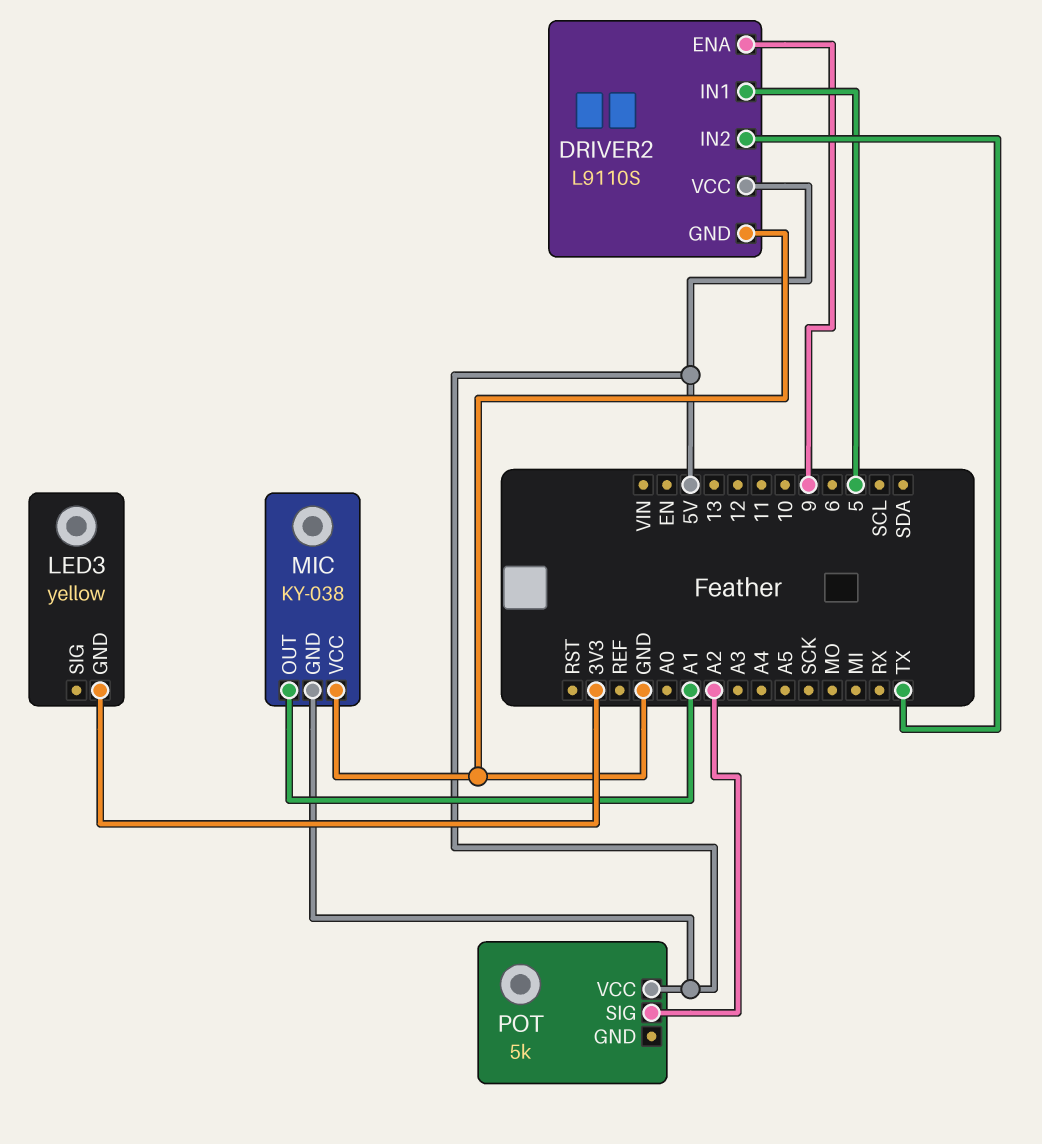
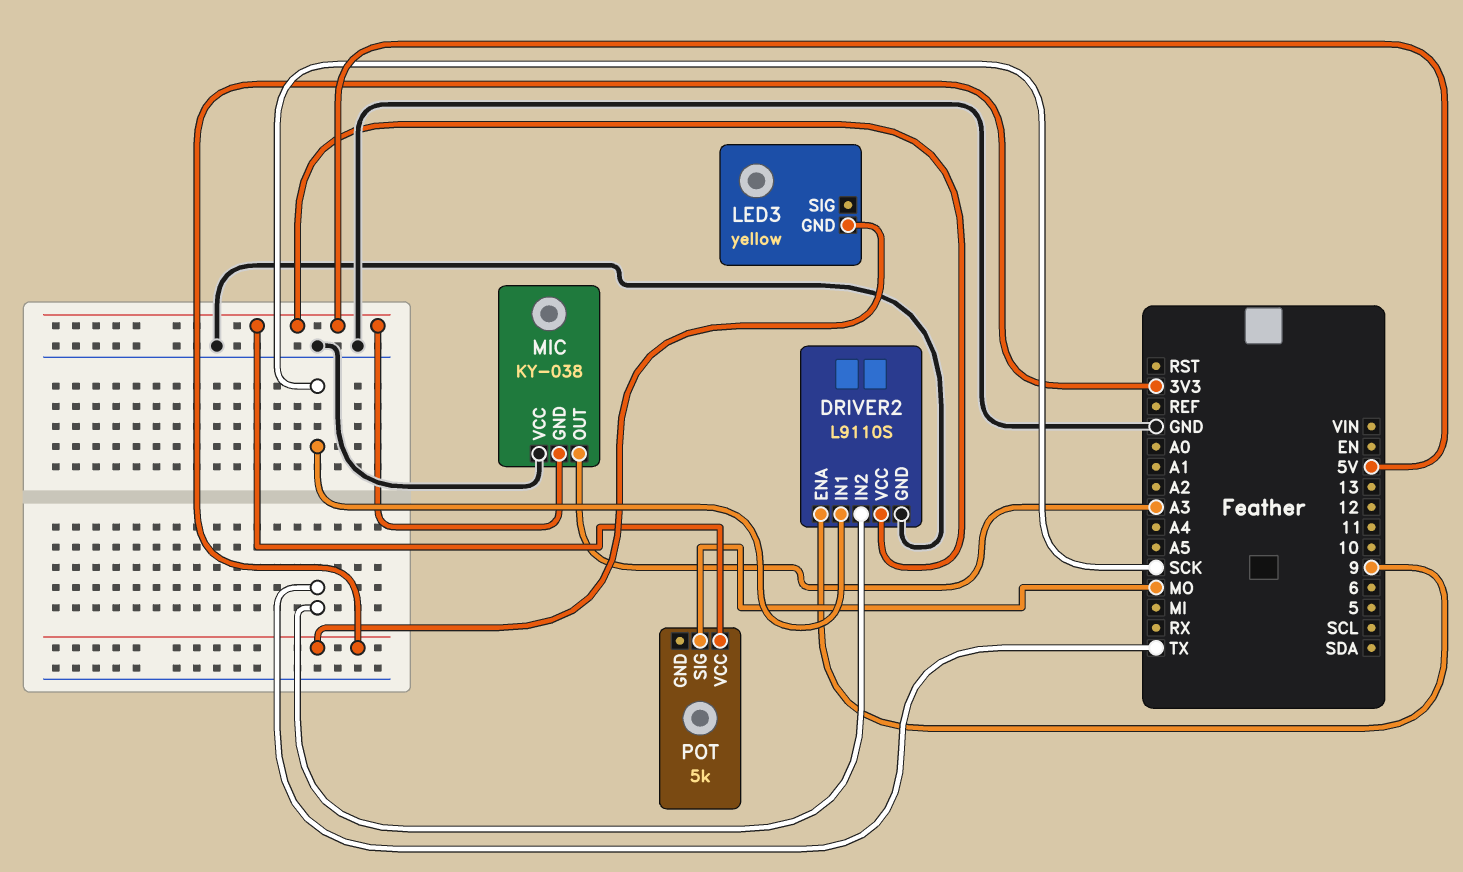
DRIVER2 pin IN1: 5 -> SCK
MIC pin OUT: A1 -> A3
POT pin SIG: A2 -> MO

